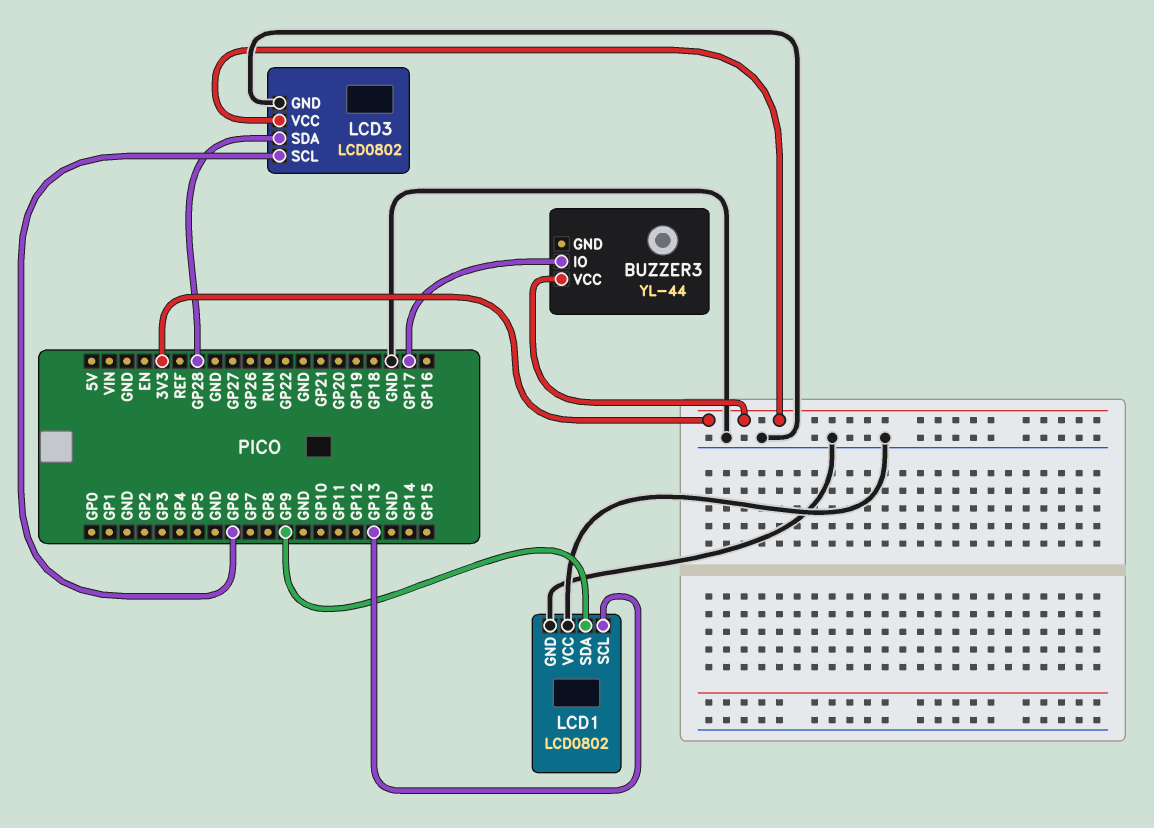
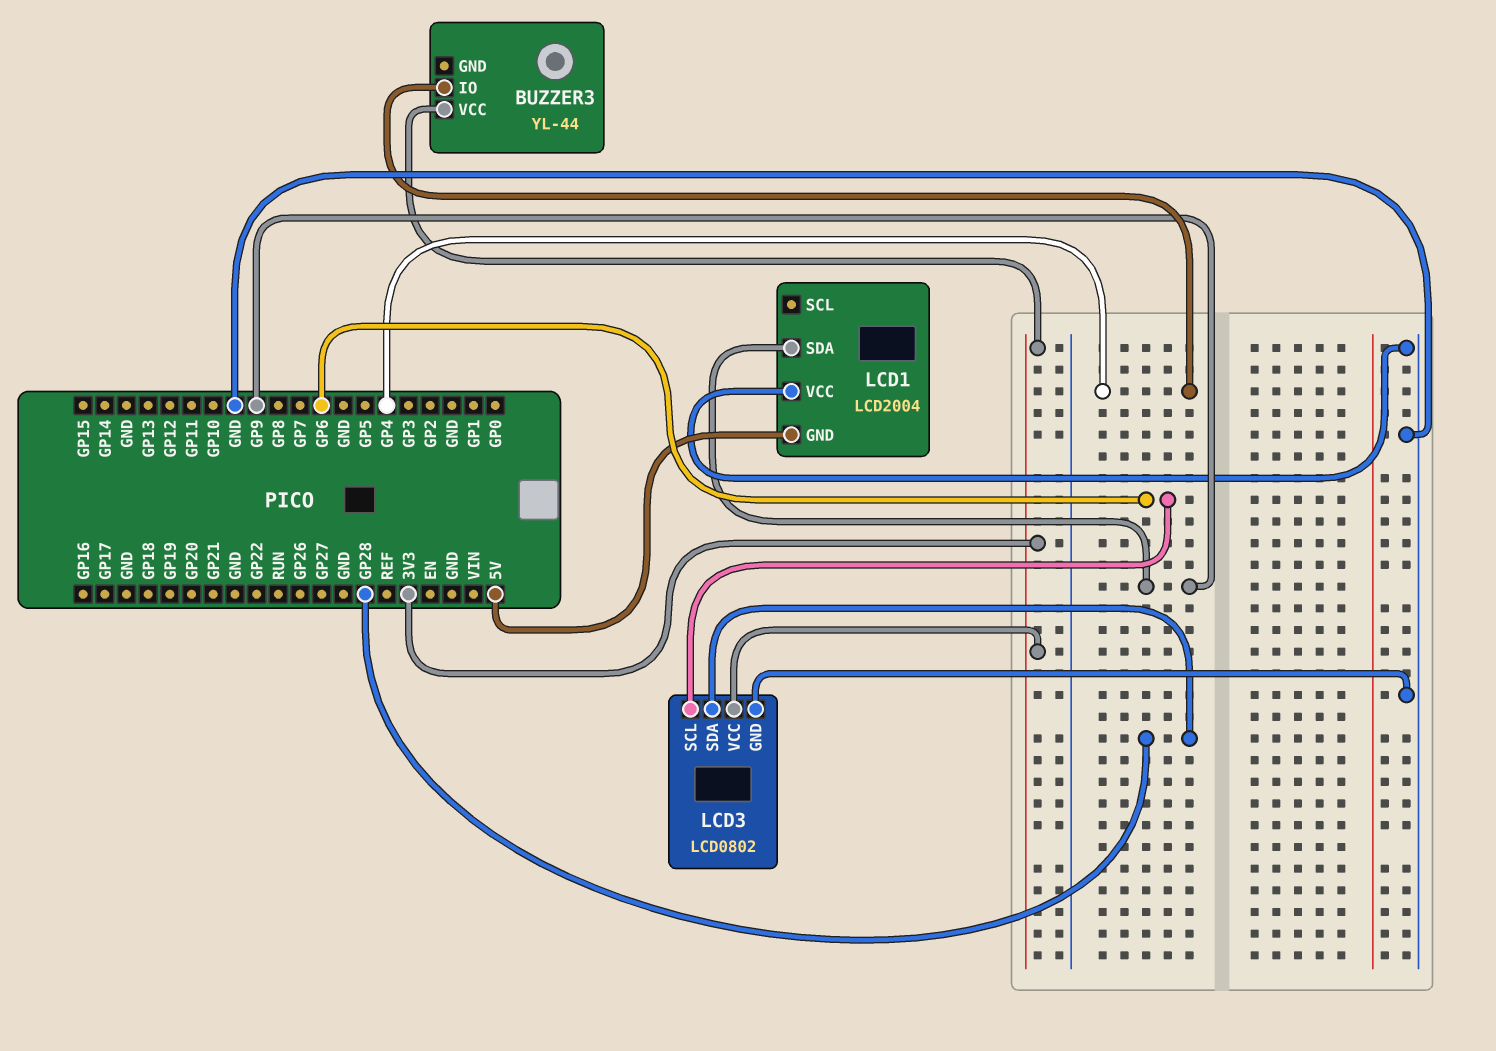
BUZZER3 pin IO: GP17 -> GP4
LCD1: LCD0802 -> LCD2004
LCD1 pin GND: GND -> 5V
LCD1 pin SCL: GP13 -> none

